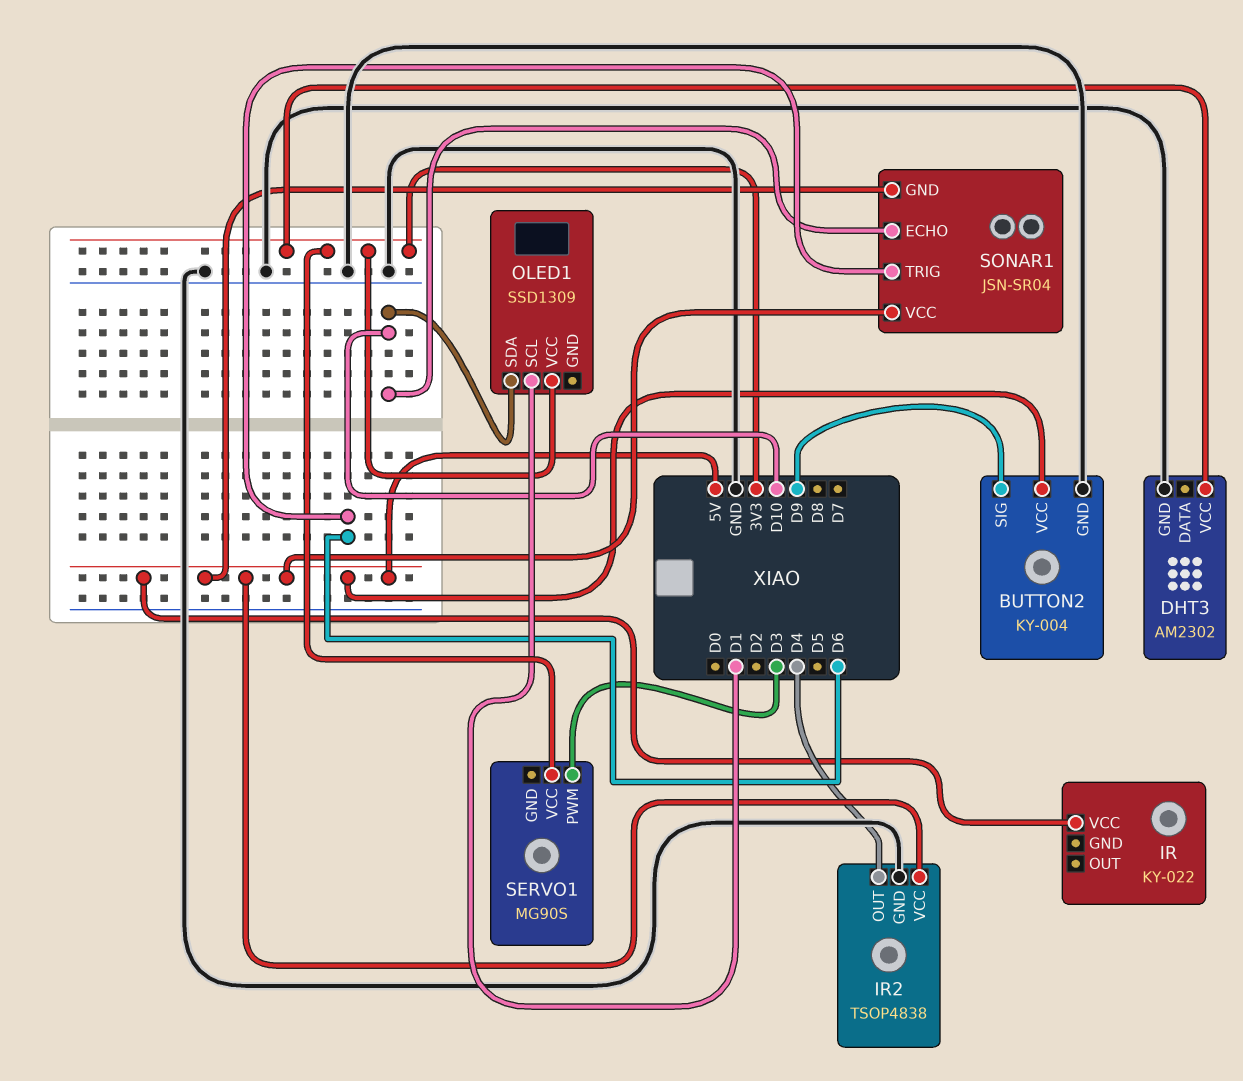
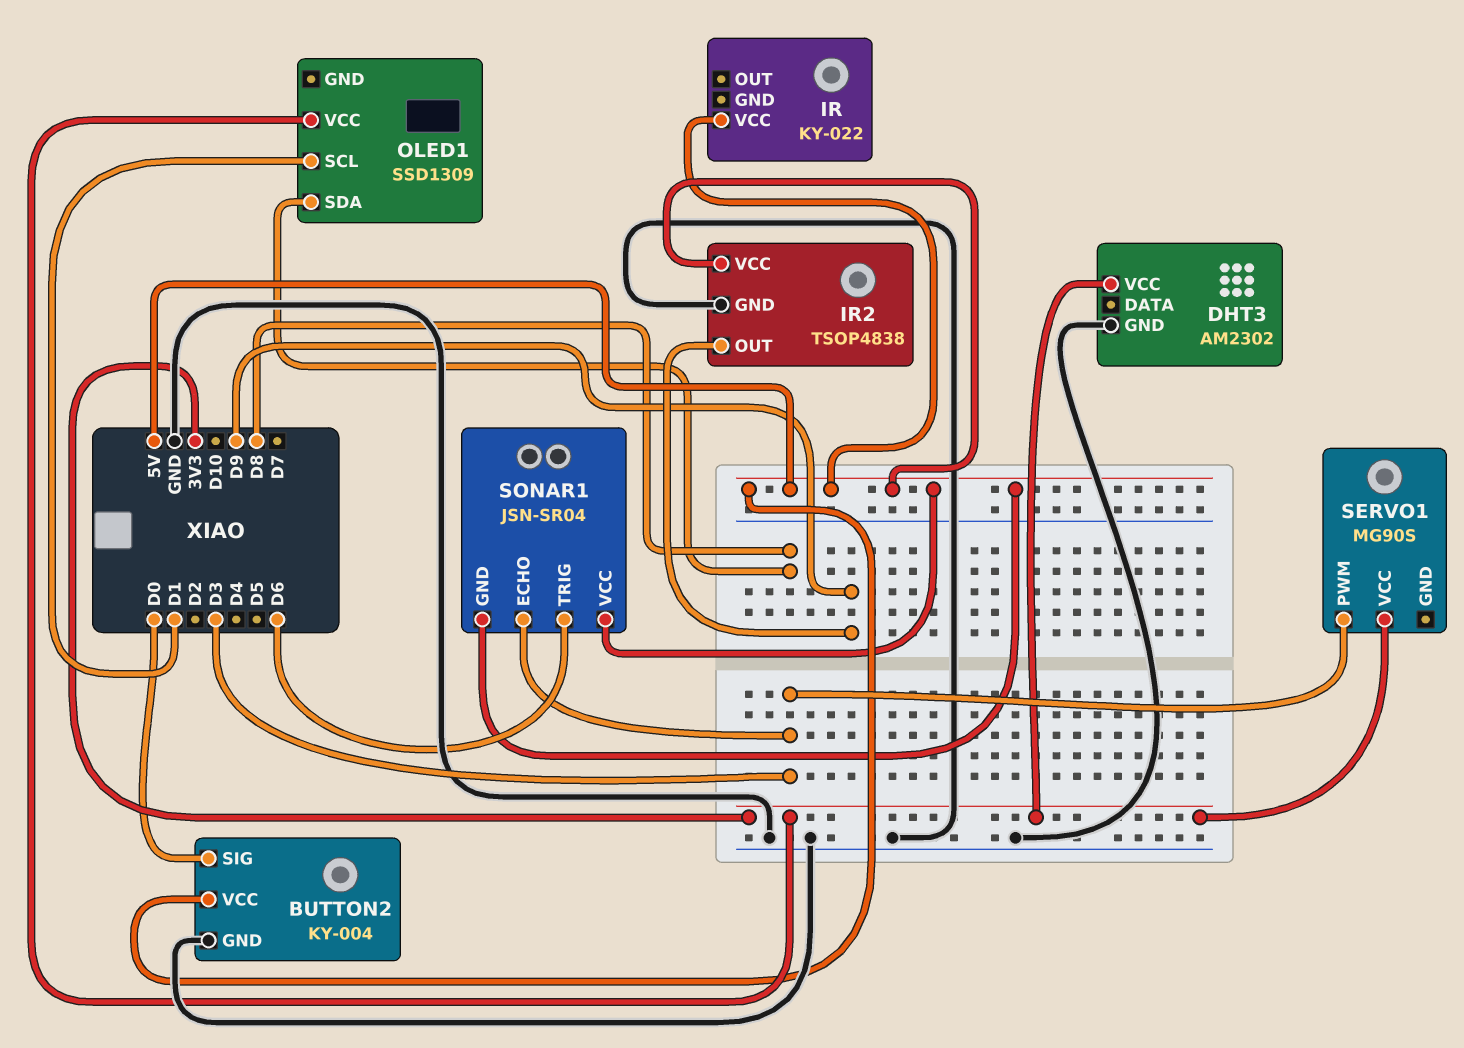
BUTTON2 pin SIG: D9 -> D0
IR2 pin OUT: D4 -> D9
OLED1 pin SDA: D10 -> D8
SONAR1 pin ECHO: D10 -> D3

